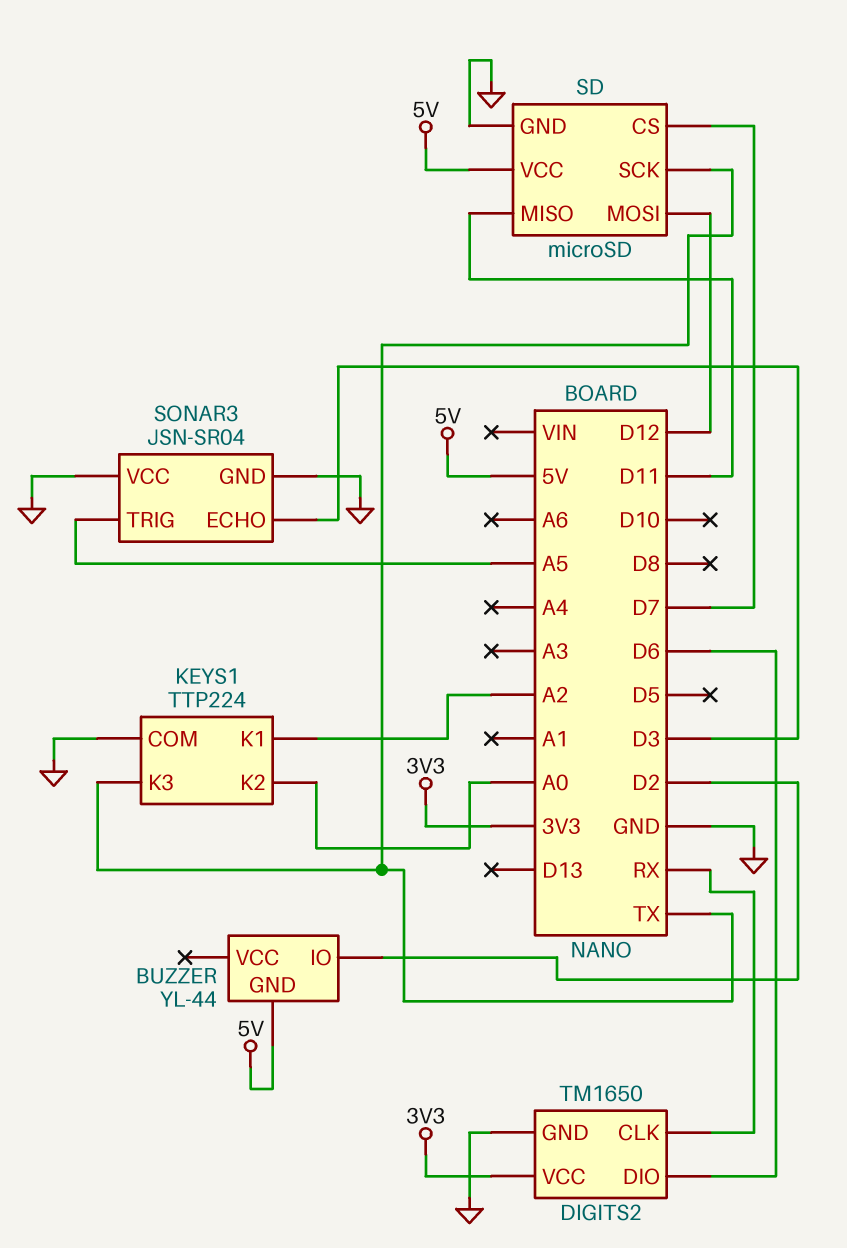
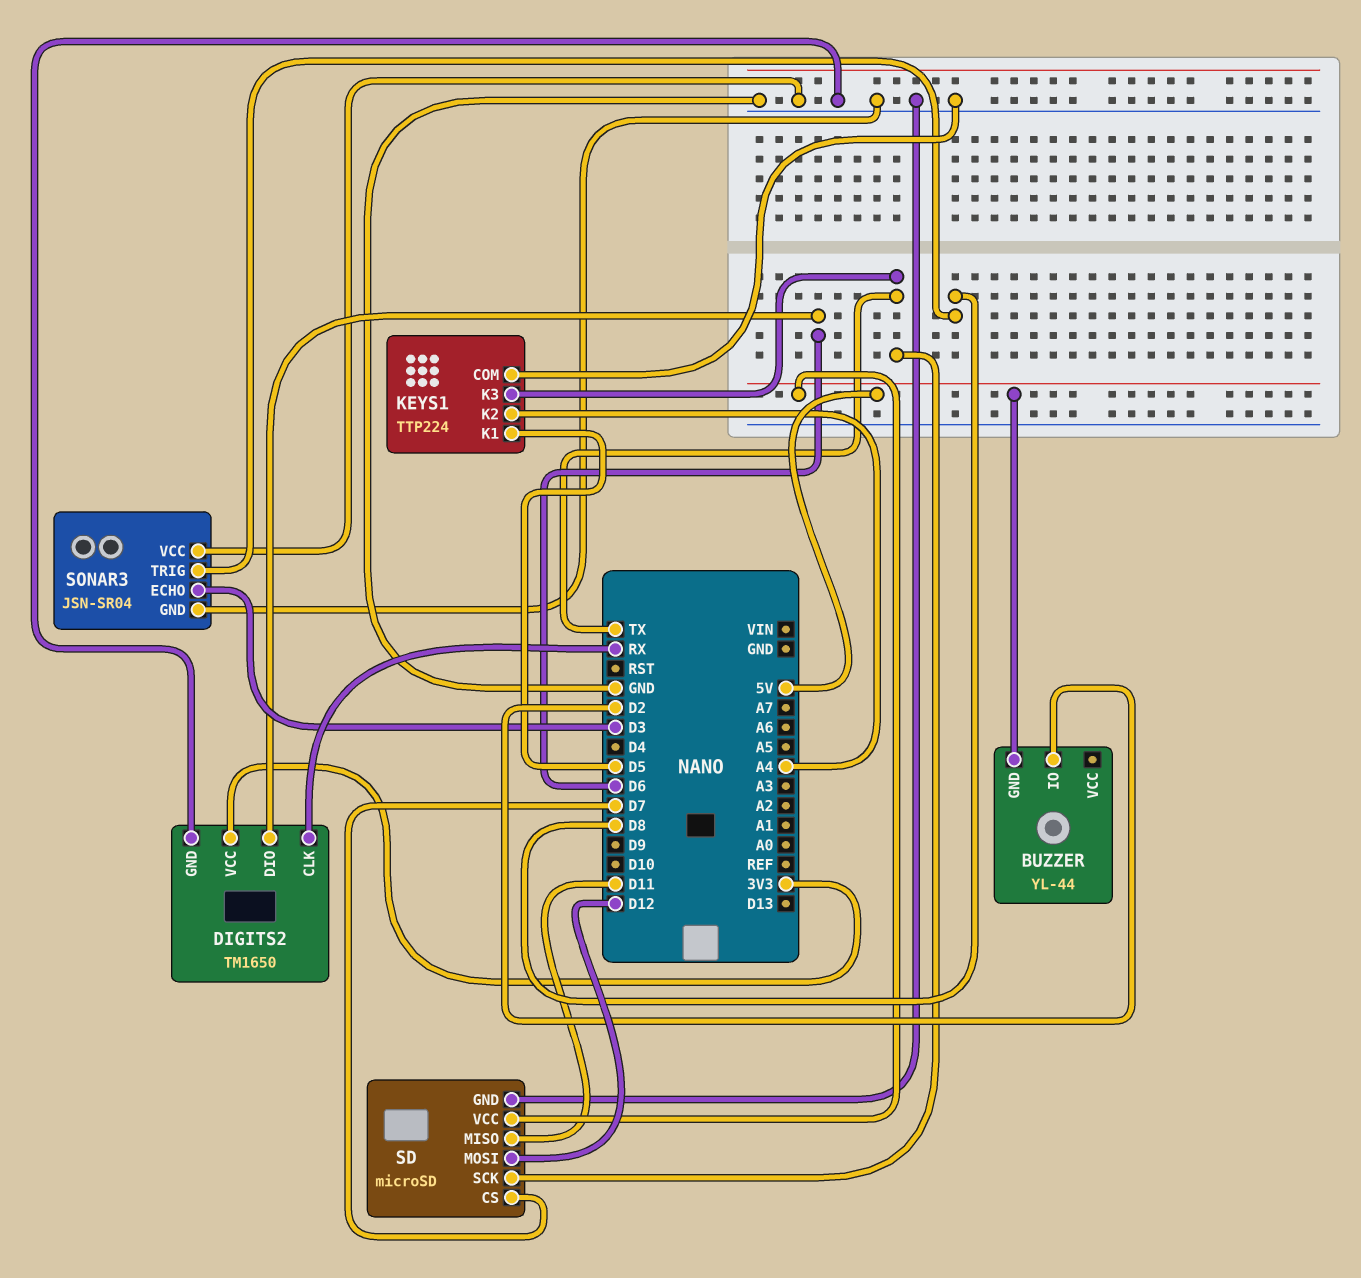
KEYS1 pin K1: A2 -> D5
KEYS1 pin K2: A0 -> A4
SONAR3 pin TRIG: A5 -> D8

